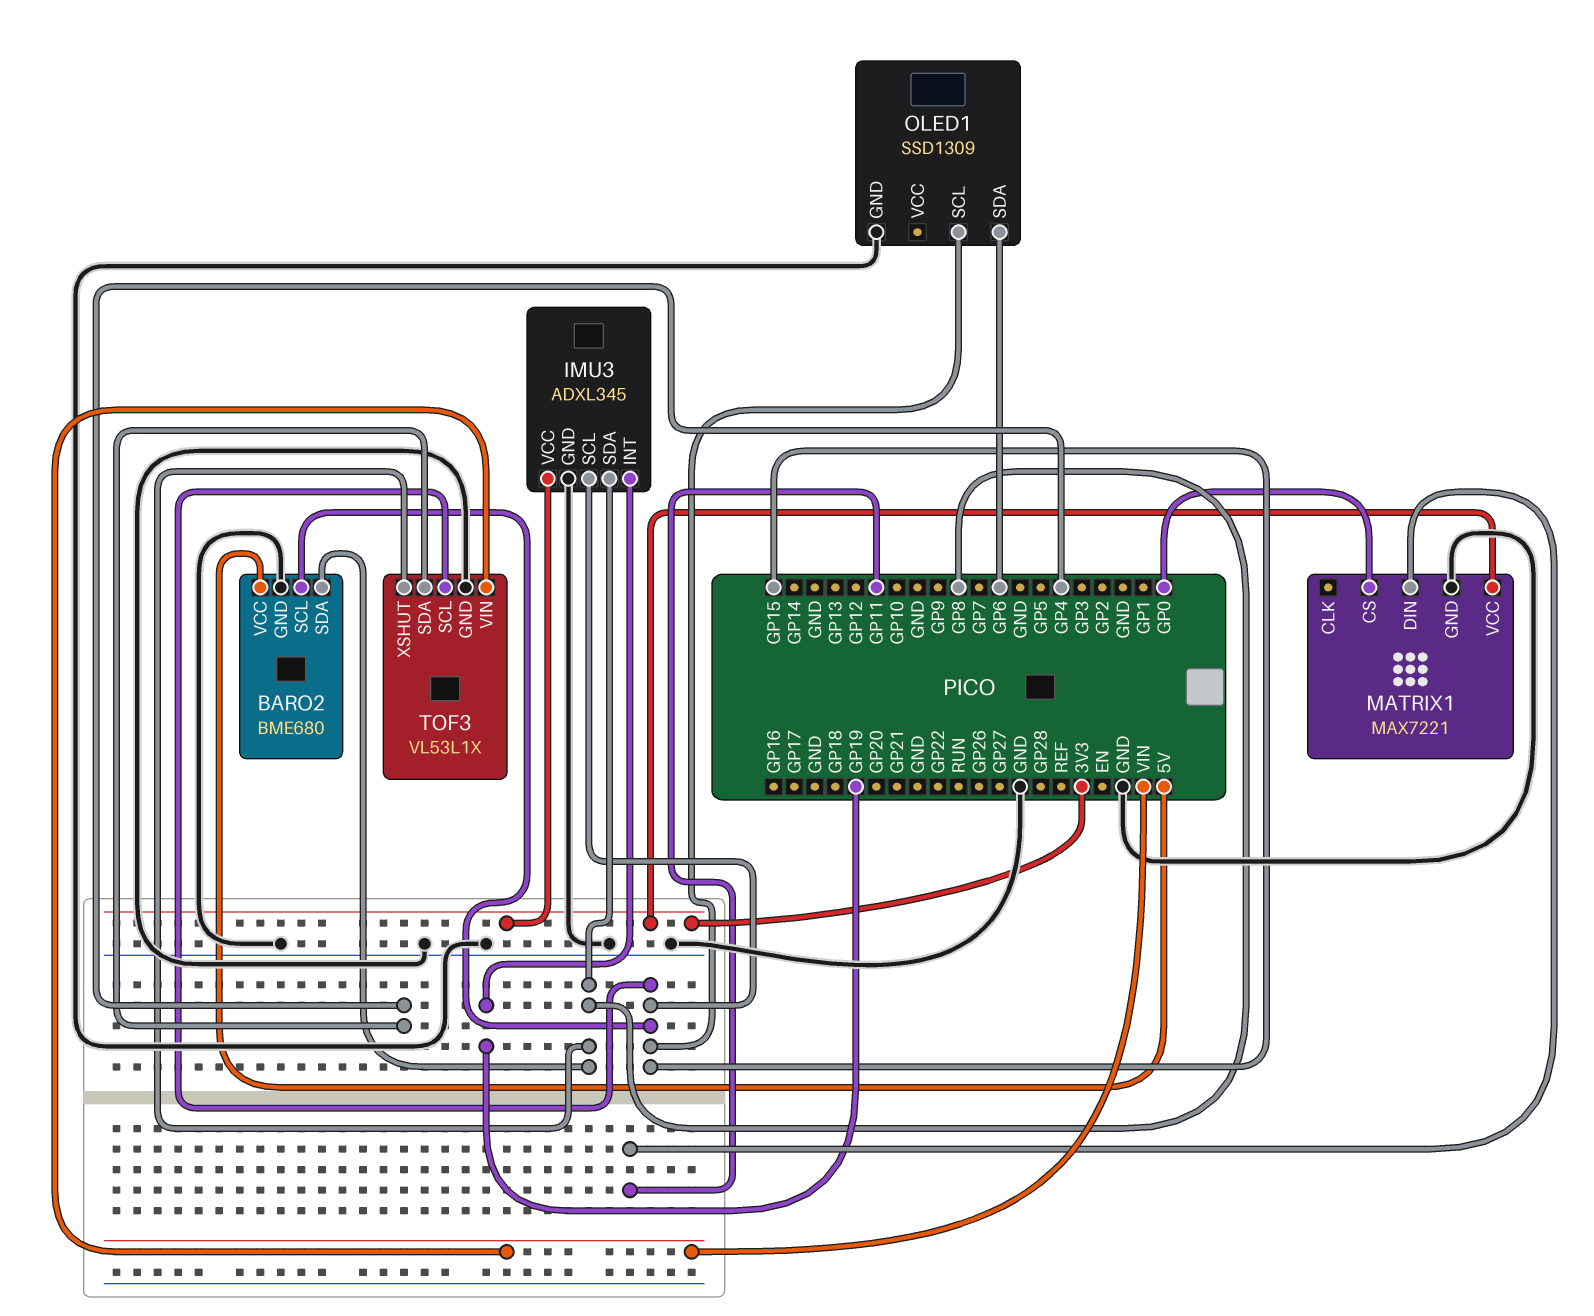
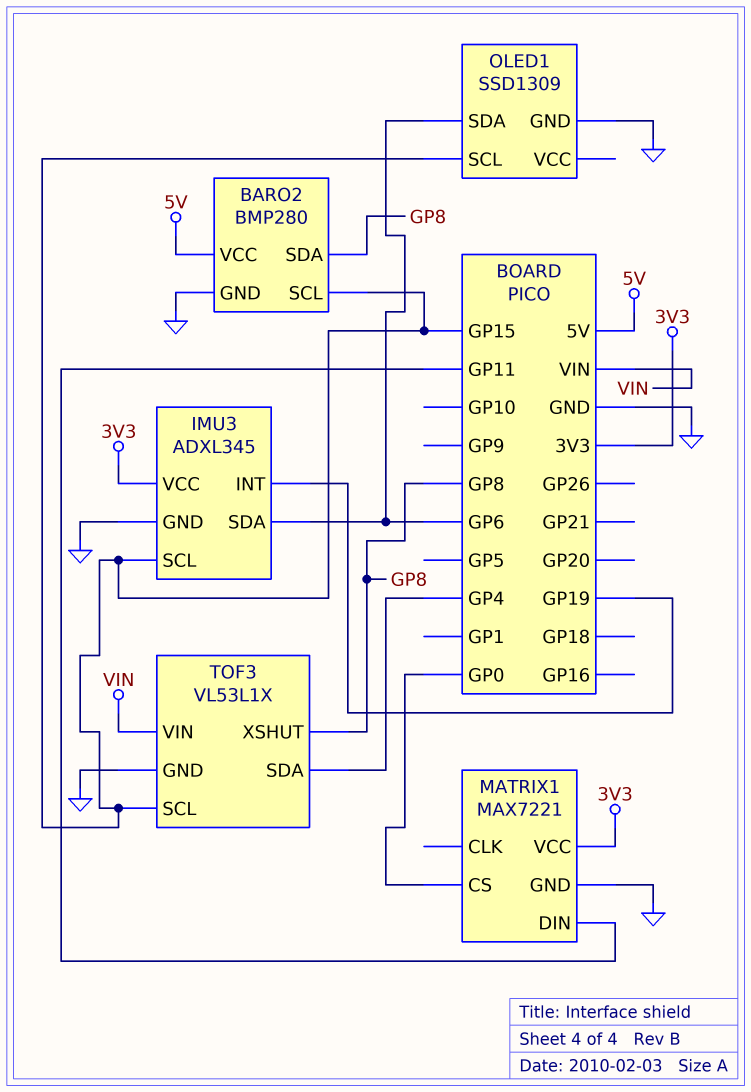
BARO2: BME680 -> BMP280
IMU3 pin SDA: GP8 -> GP6

